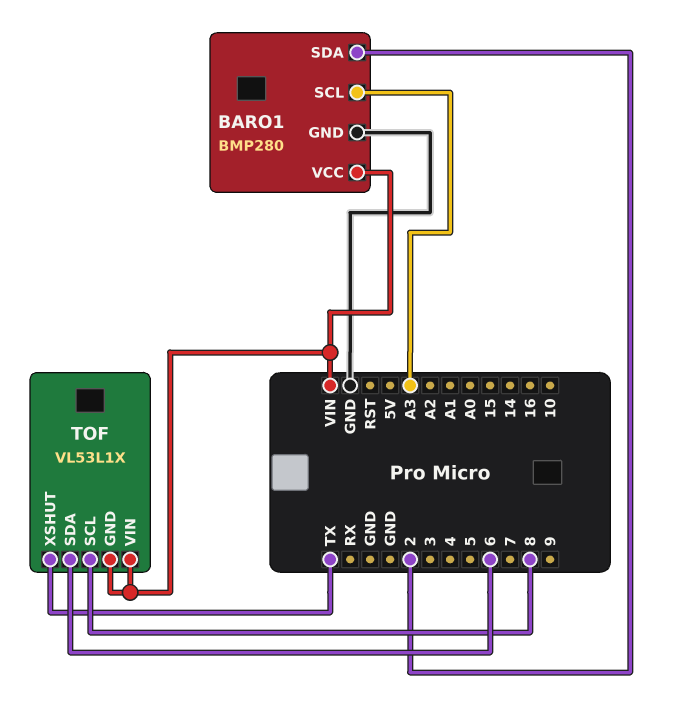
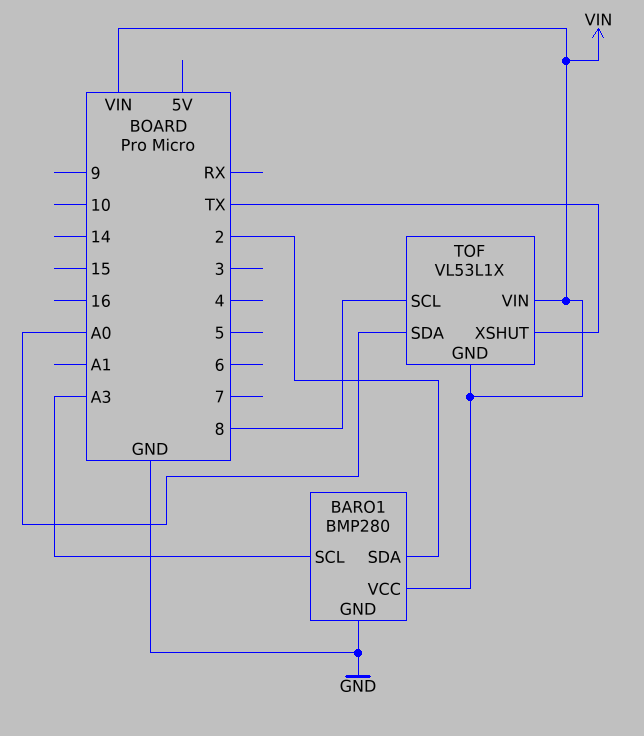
TOF pin SDA: 6 -> A0

